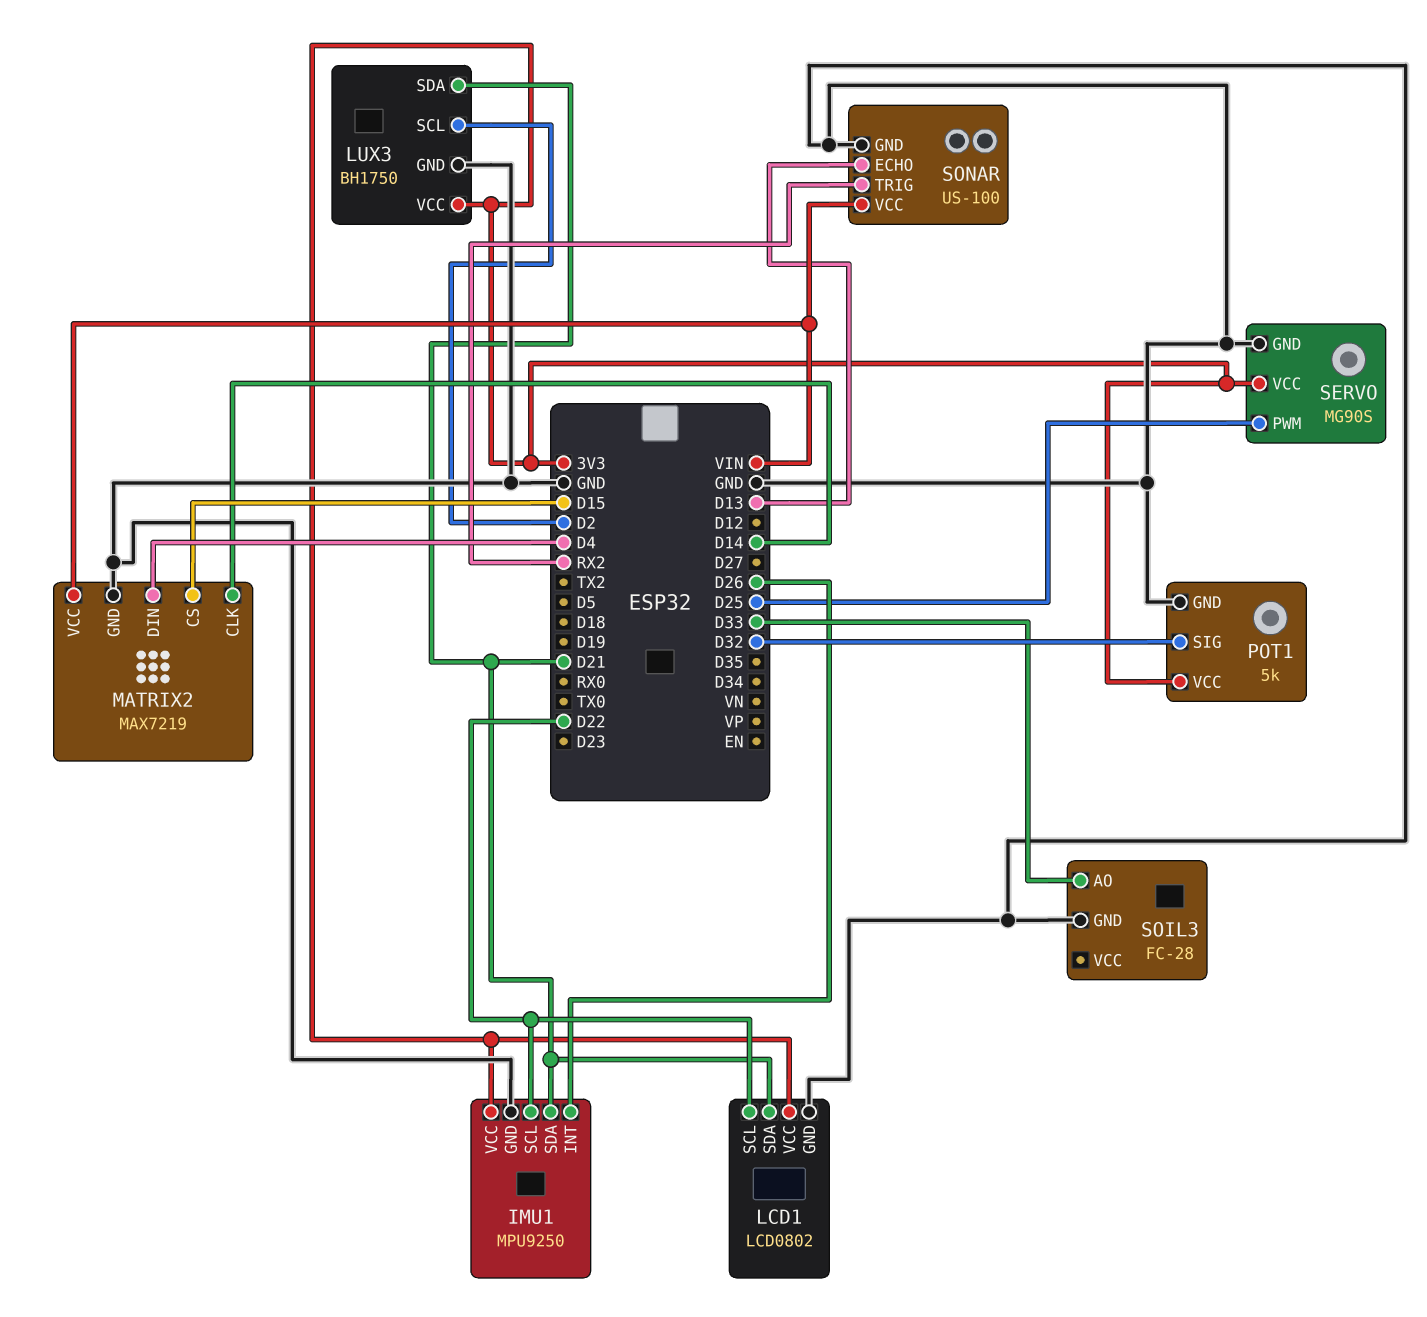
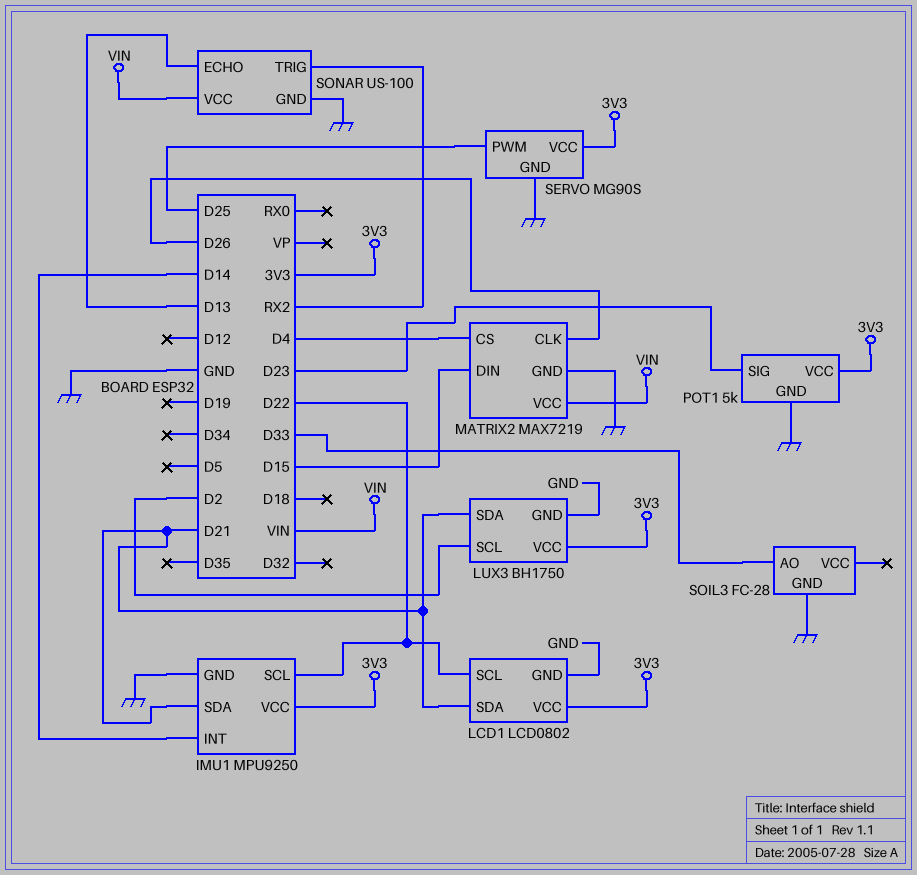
IMU1 pin INT: D26 -> D14
MATRIX2 pin CLK: D14 -> D26
MATRIX2 pin CS: D15 -> D4
MATRIX2 pin DIN: D4 -> D15
POT1 pin SIG: D32 -> D23

